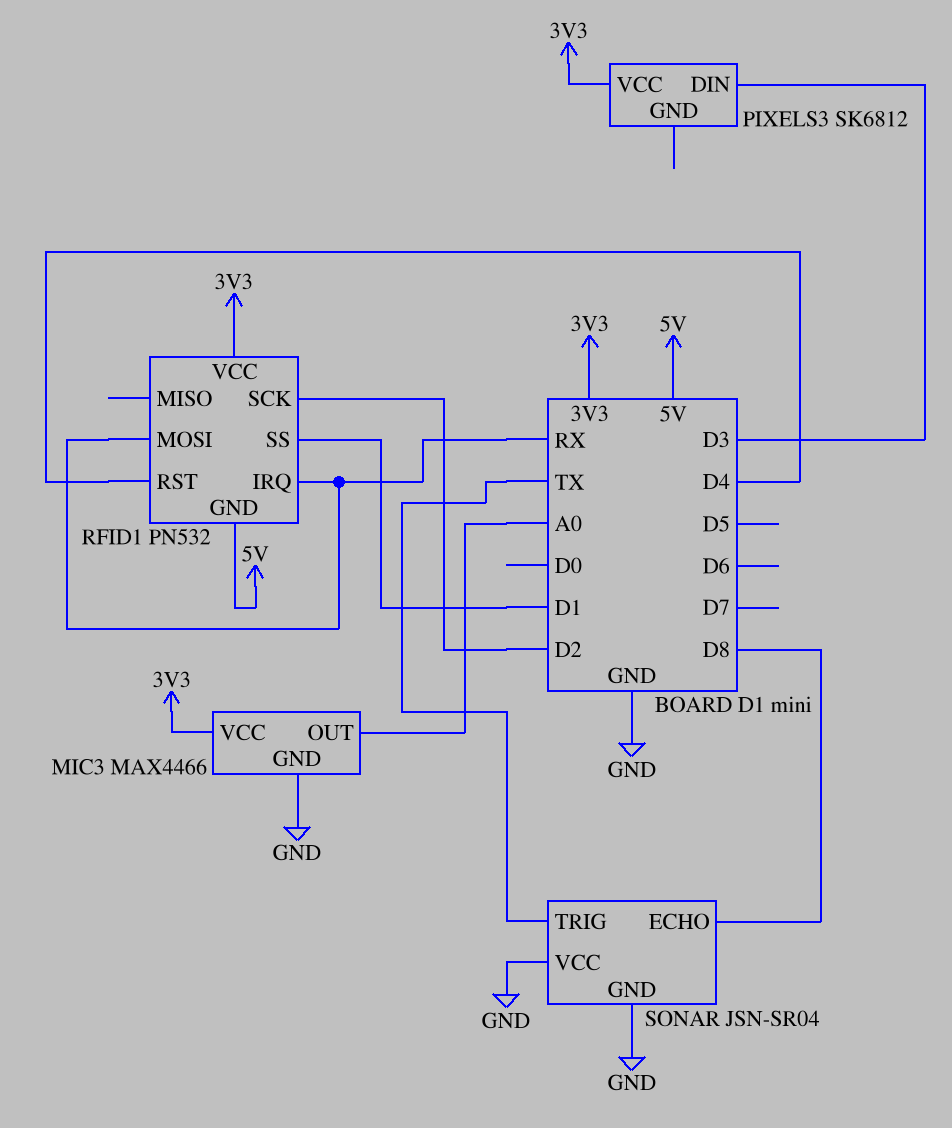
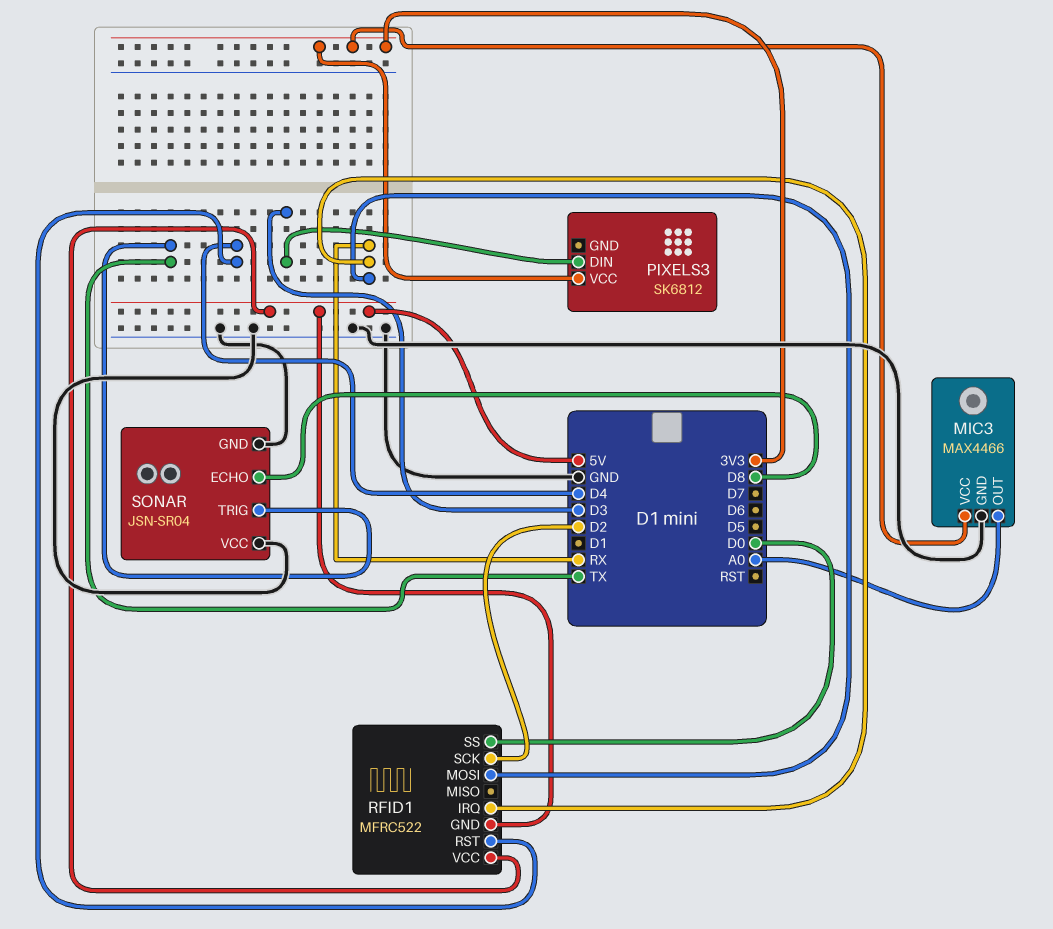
RFID1: PN532 -> MFRC522
RFID1 pin SS: D1 -> D0
RFID1 pin VCC: 3V3 -> 5V

